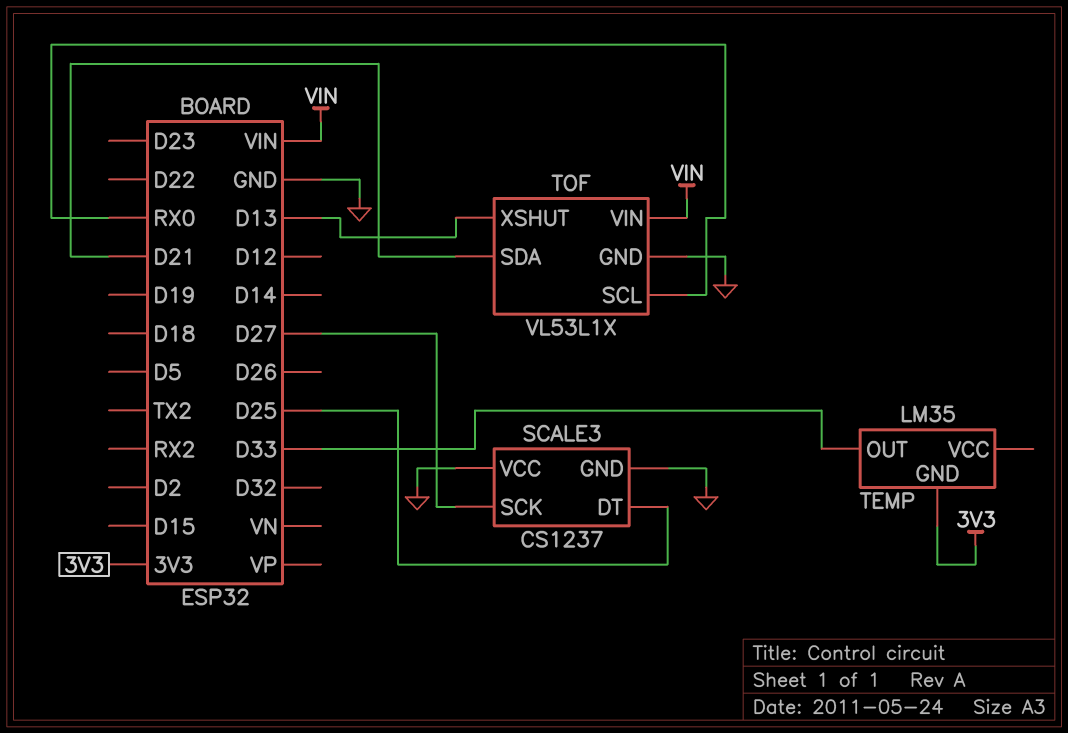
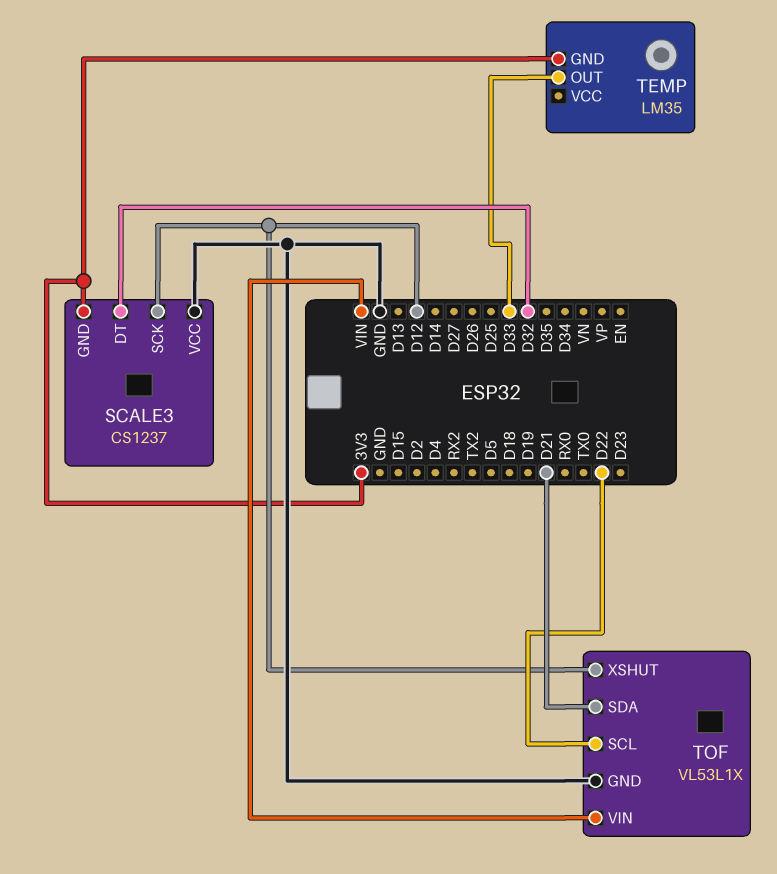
SCALE3 pin DT: D25 -> D32
SCALE3 pin GND: GND -> 3V3
SCALE3 pin SCK: D27 -> D12
TOF pin SCL: RX0 -> D22
TOF pin XSHUT: D13 -> D12

